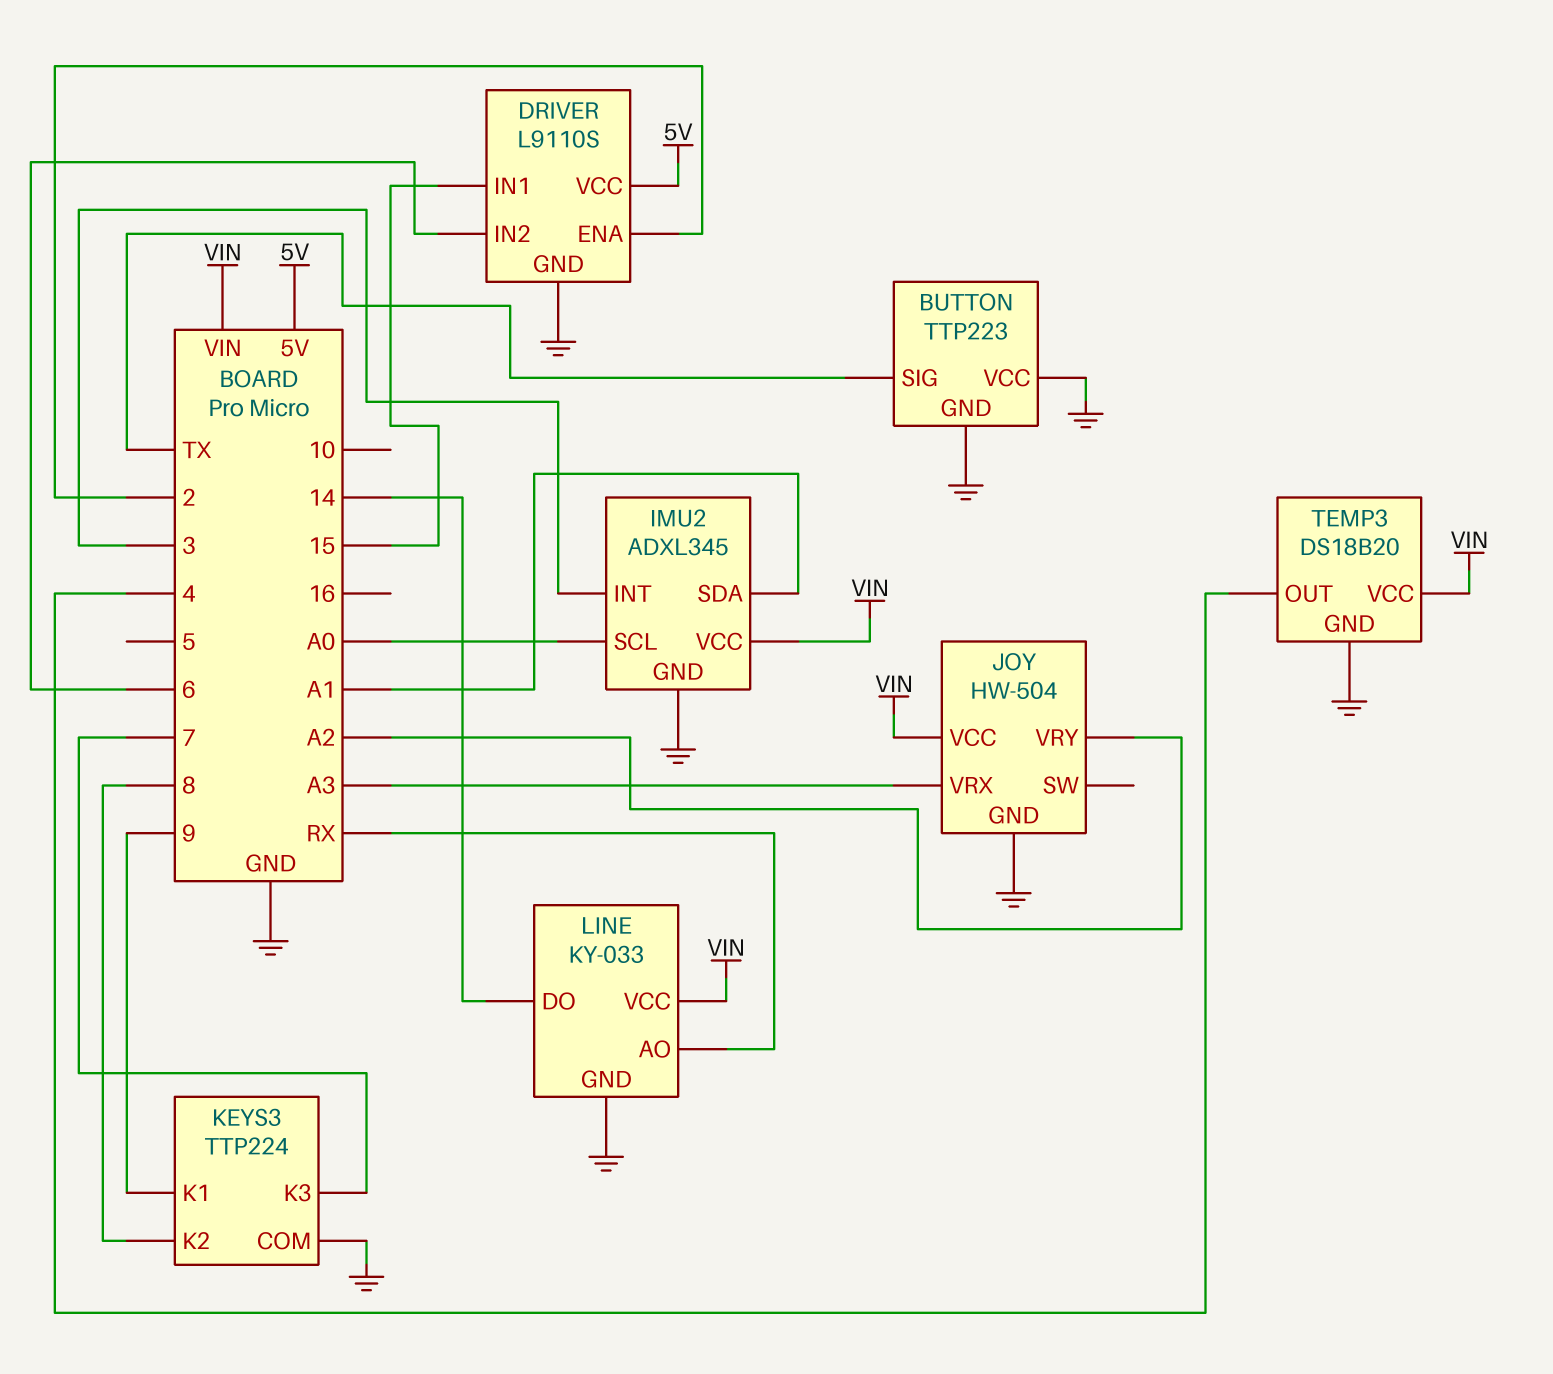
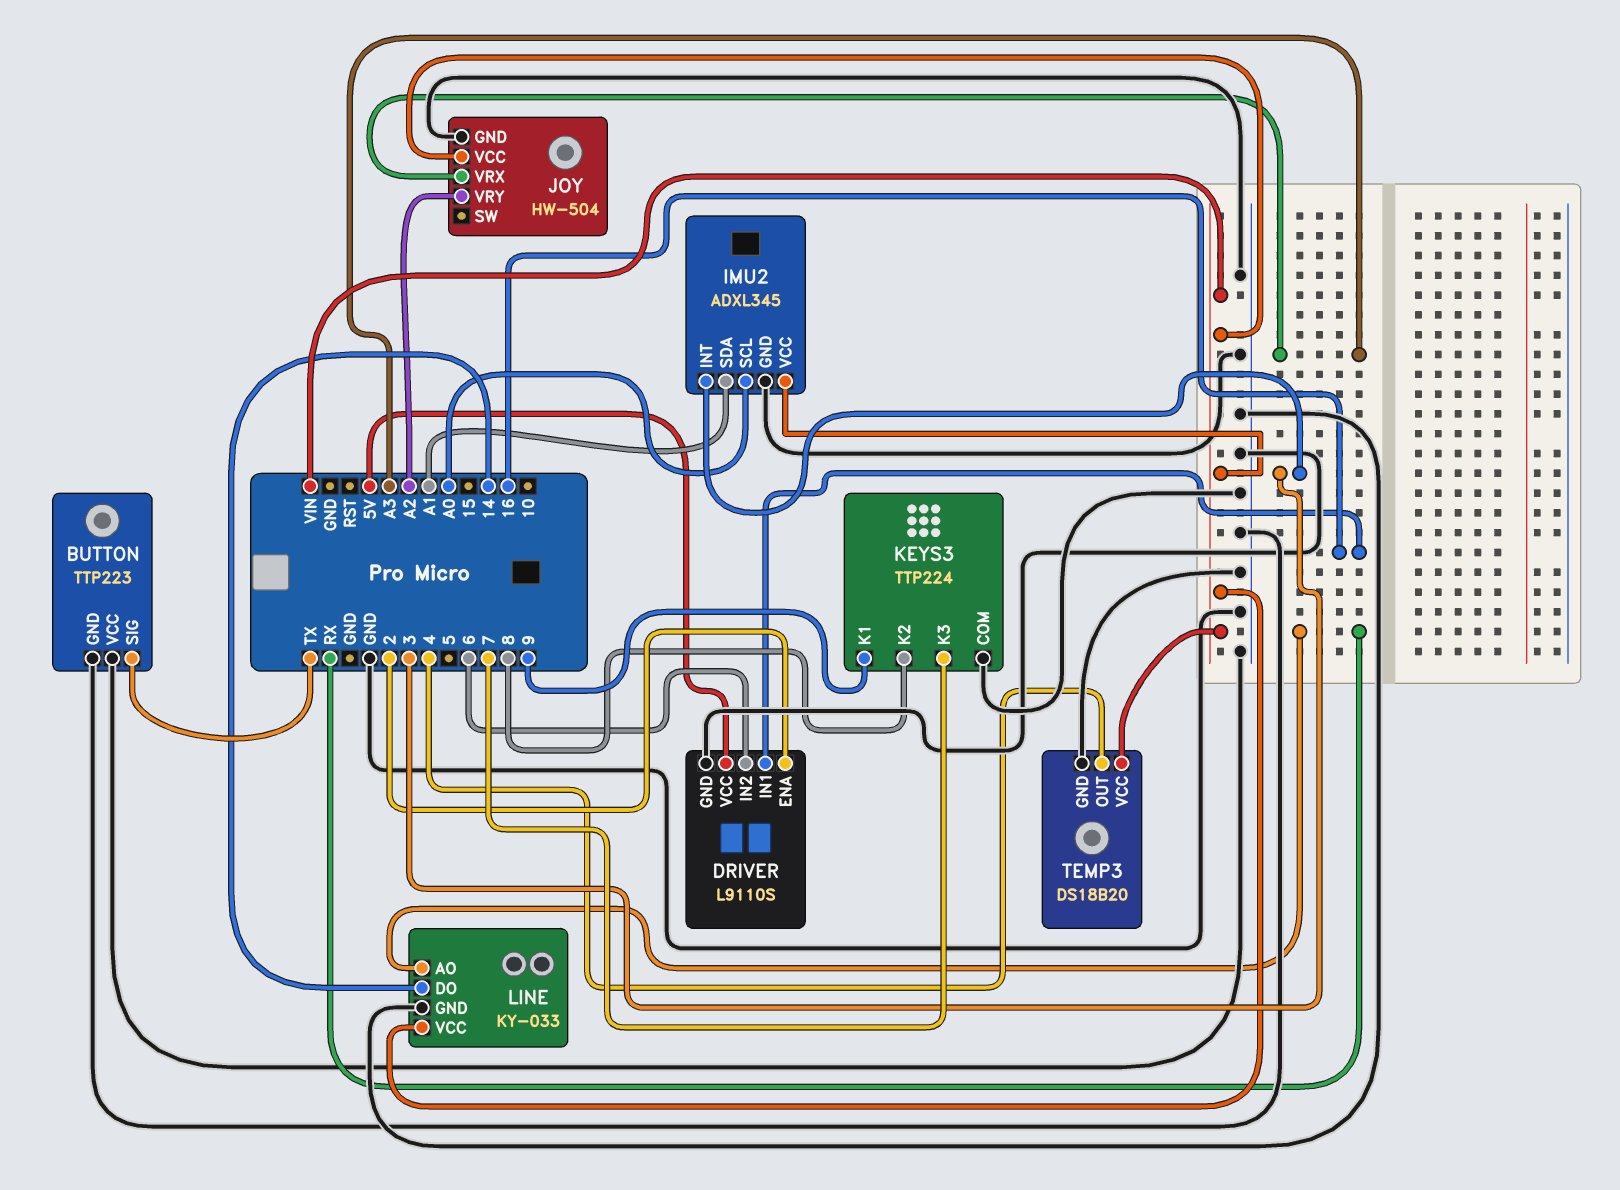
DRIVER pin IN1: 15 -> 16

